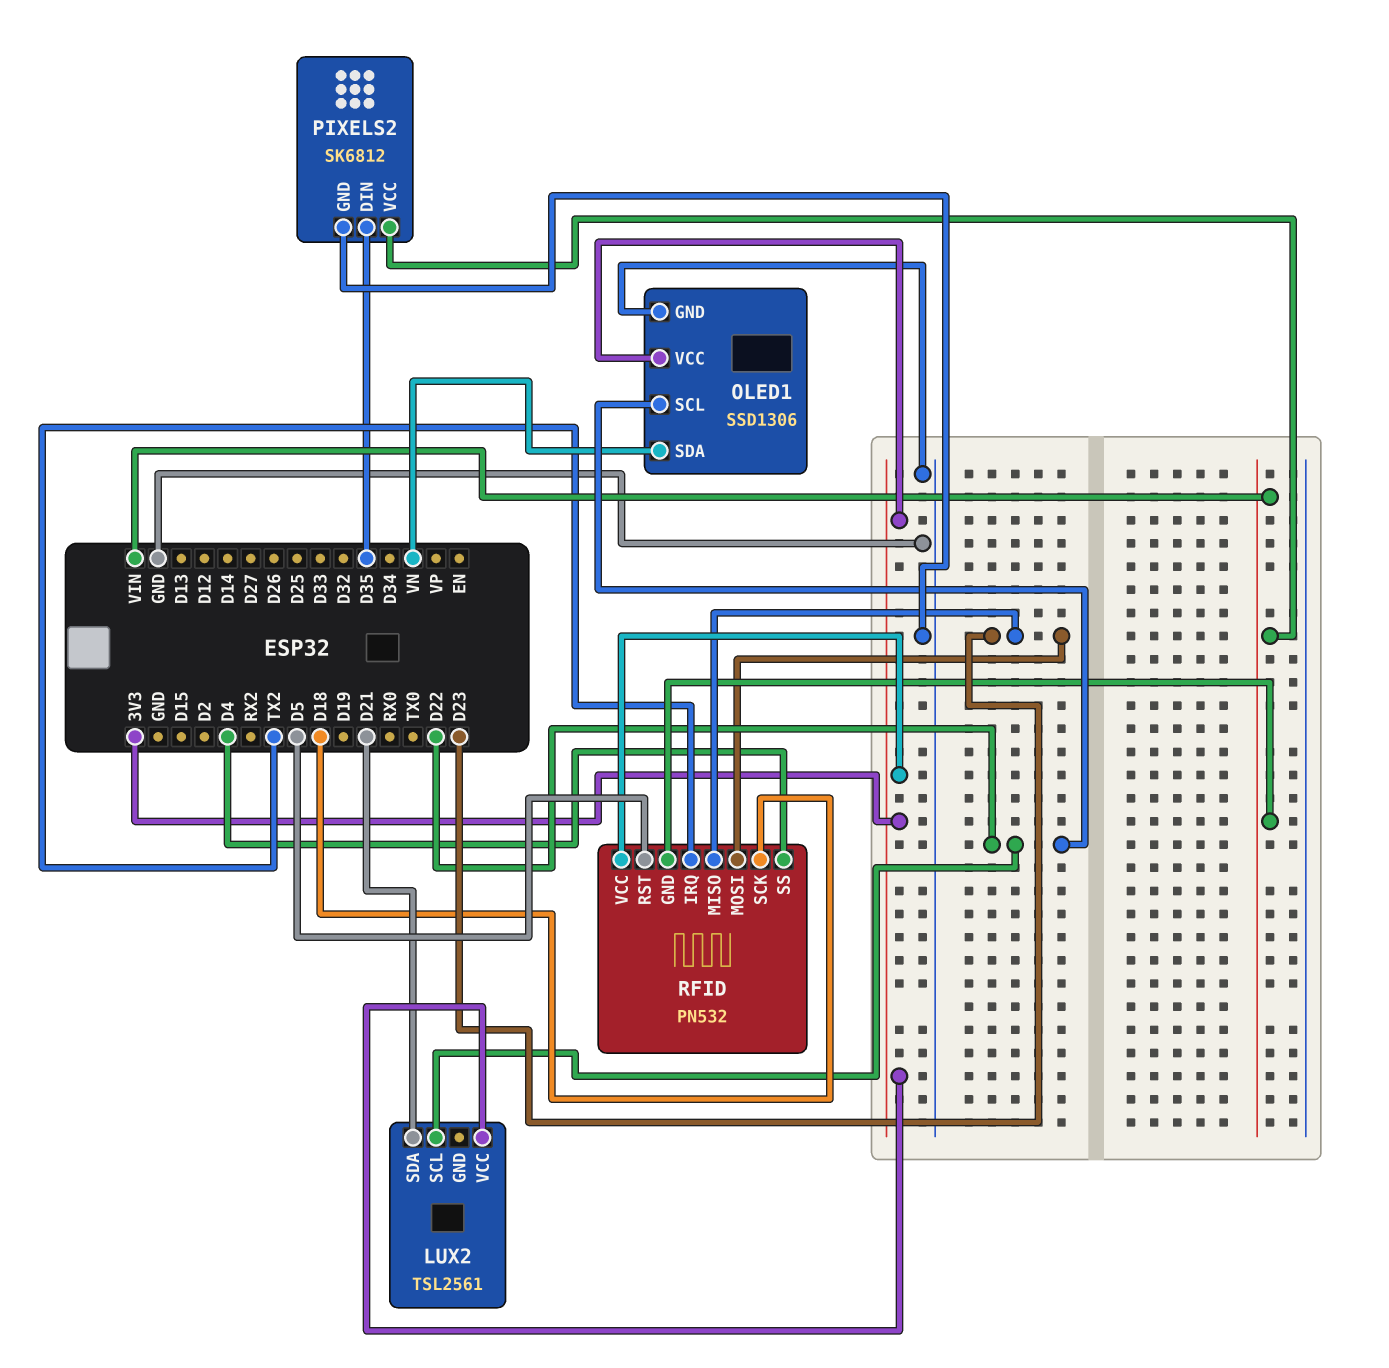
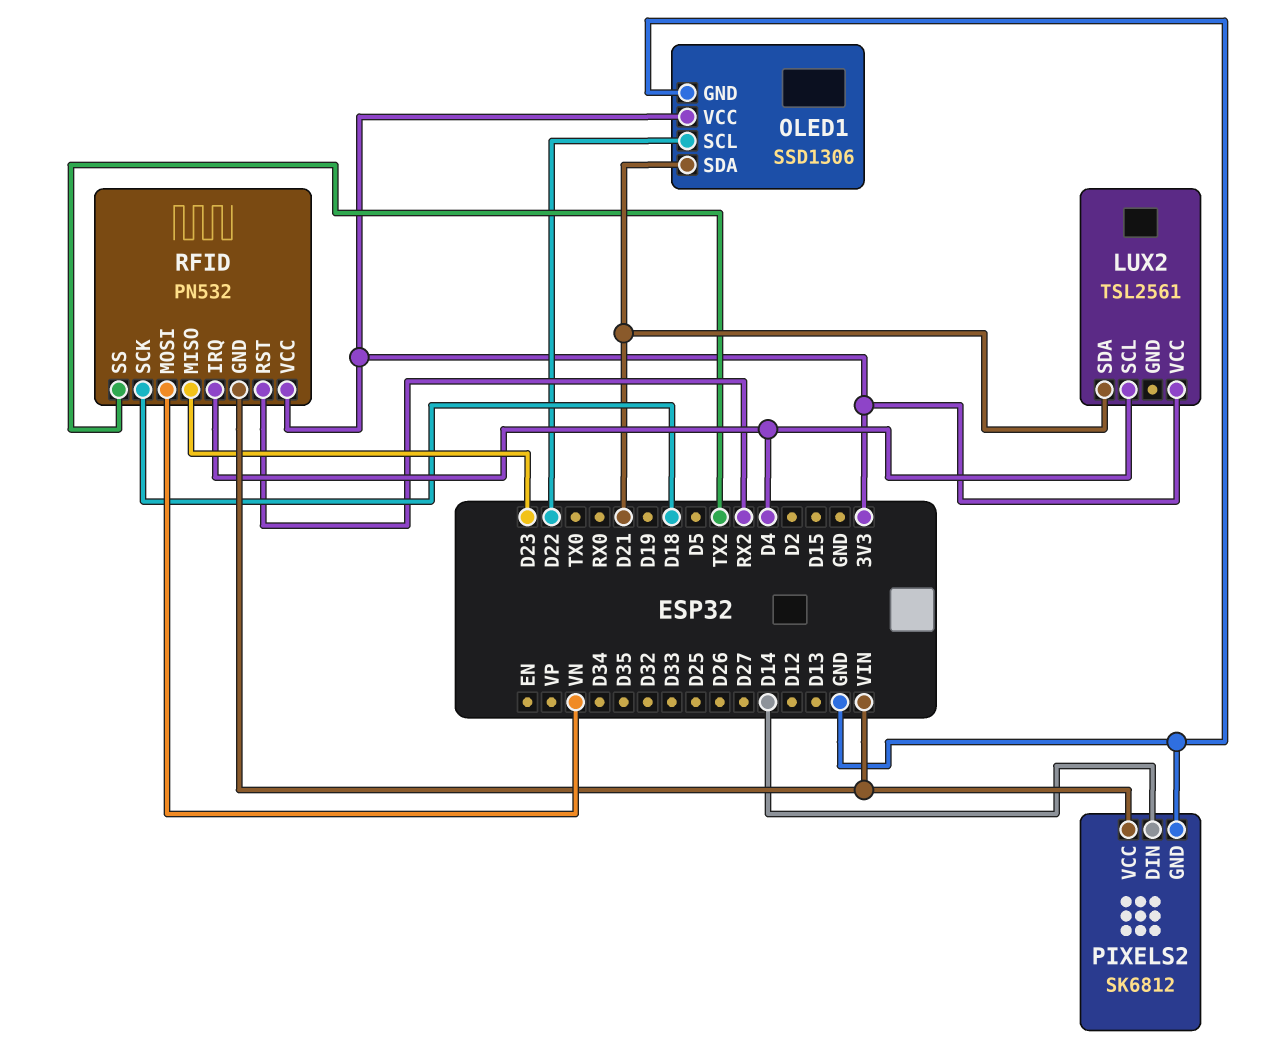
LUX2 pin SCL: D22 -> D4
OLED1 pin SDA: VN -> D21
PIXELS2 pin DIN: D35 -> D14
RFID pin IRQ: TX2 -> D4
RFID pin MOSI: D23 -> VN
RFID pin RST: D5 -> RX2
RFID pin SS: D4 -> TX2

